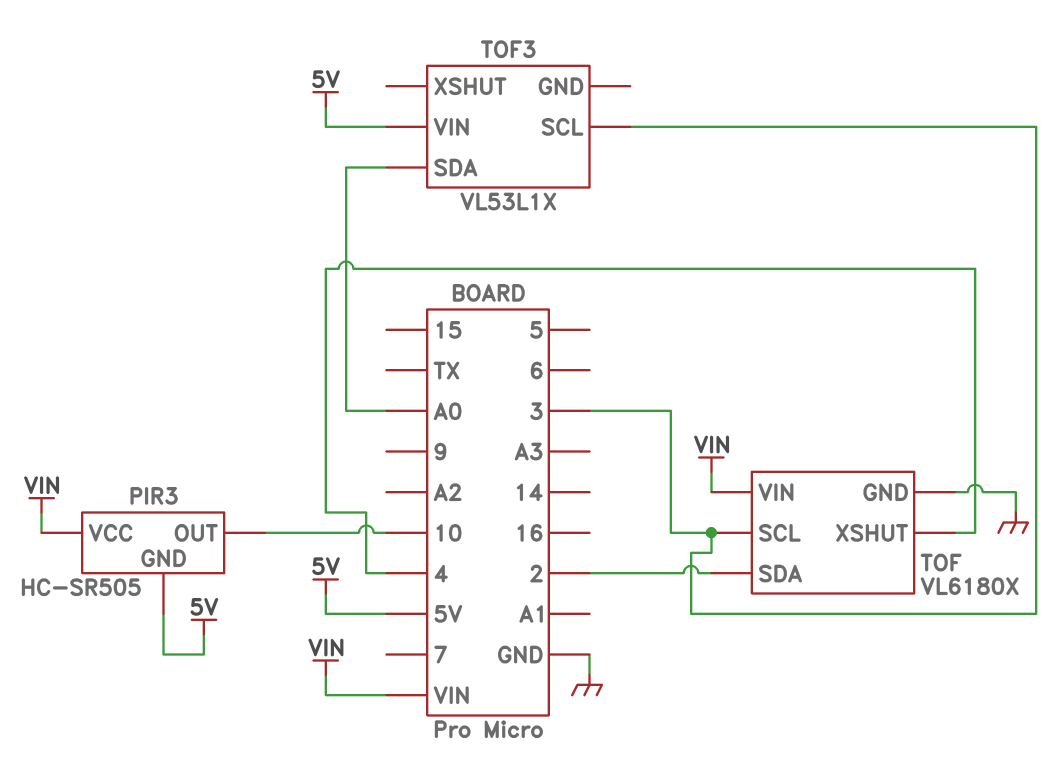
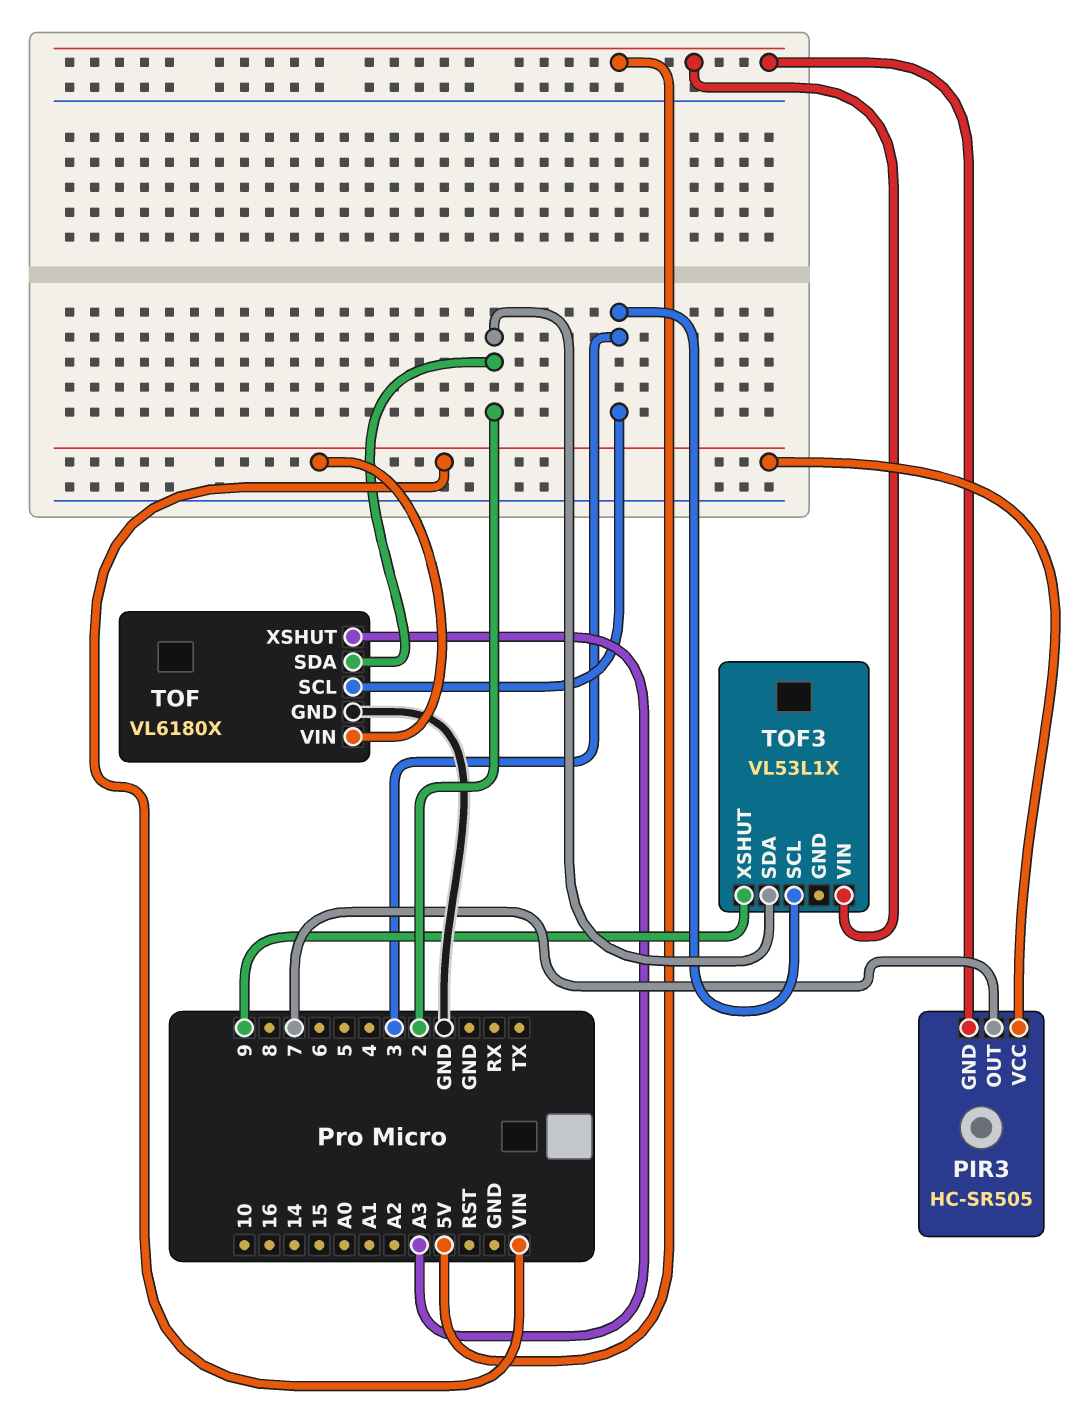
PIR3 pin OUT: 10 -> 7
TOF pin XSHUT: 4 -> A3
TOF3 pin SDA: A0 -> 2
TOF3 pin XSHUT: none -> 9

